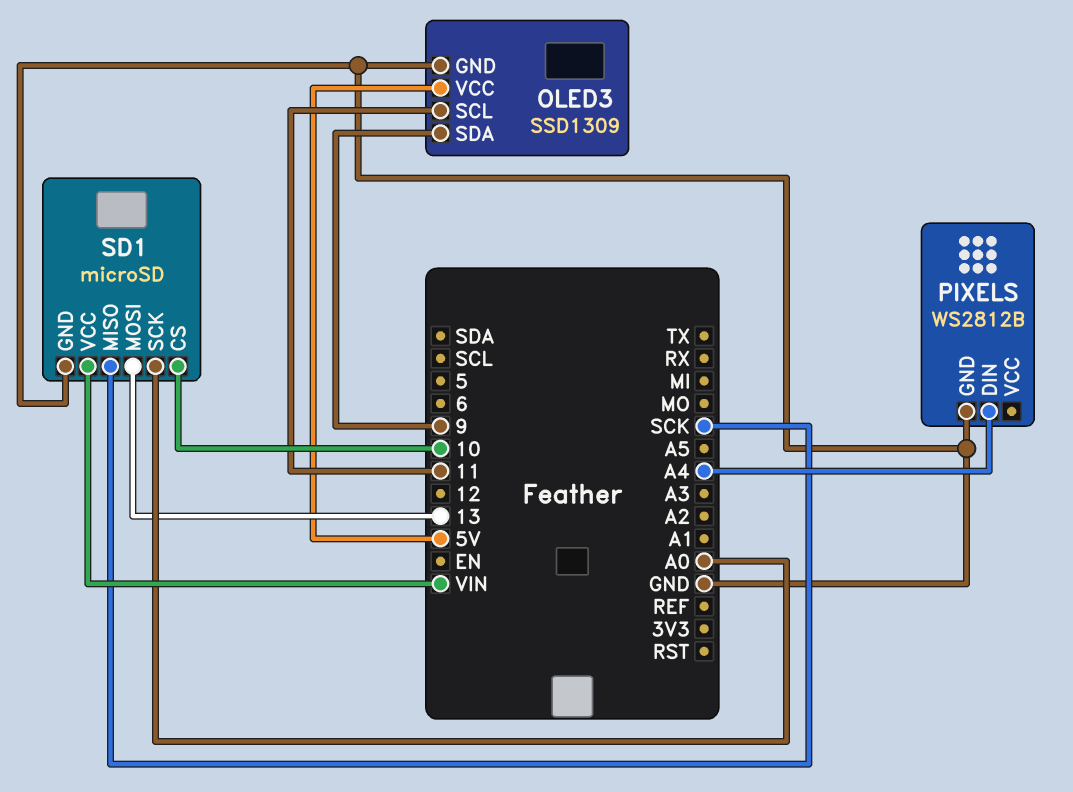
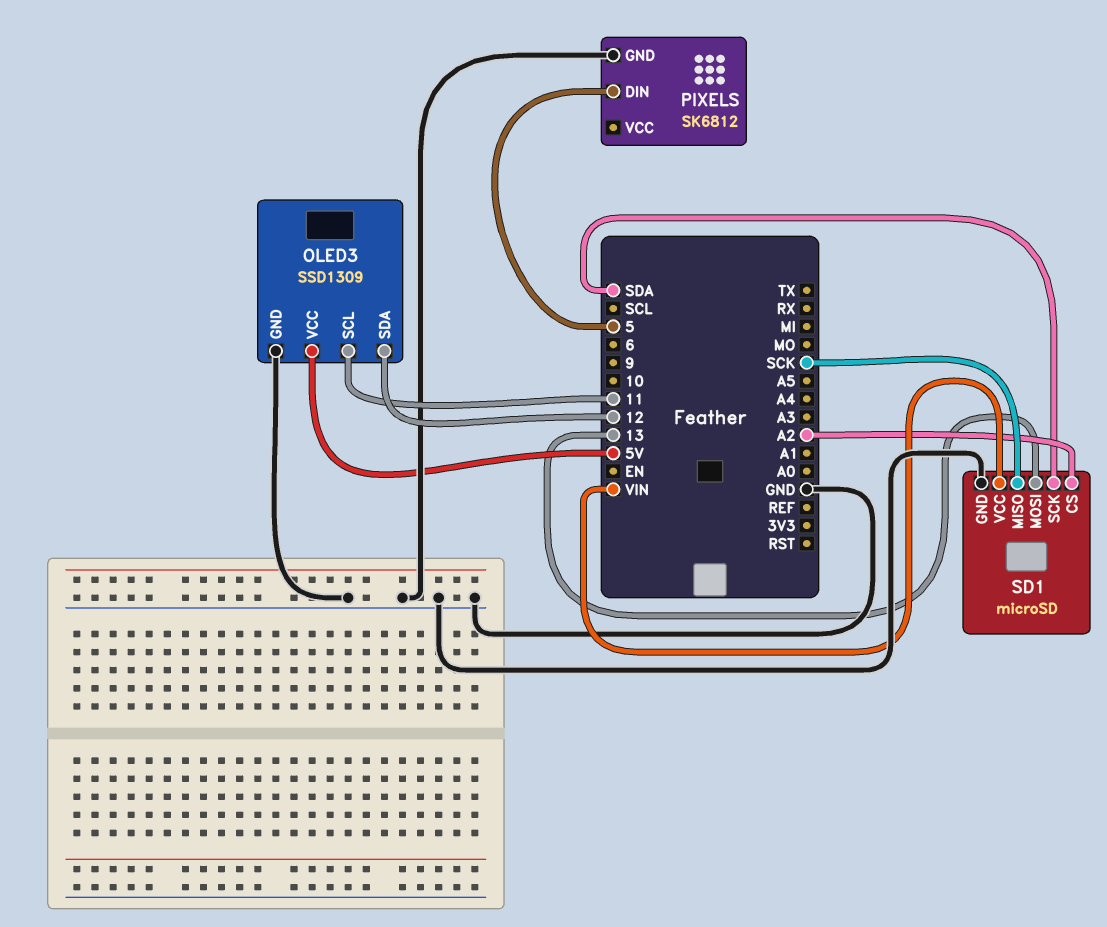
OLED3 pin SDA: 9 -> 12
PIXELS: WS2812B -> SK6812
PIXELS pin DIN: A4 -> 5
SD1 pin CS: 10 -> A2
SD1 pin SCK: A0 -> SDA

